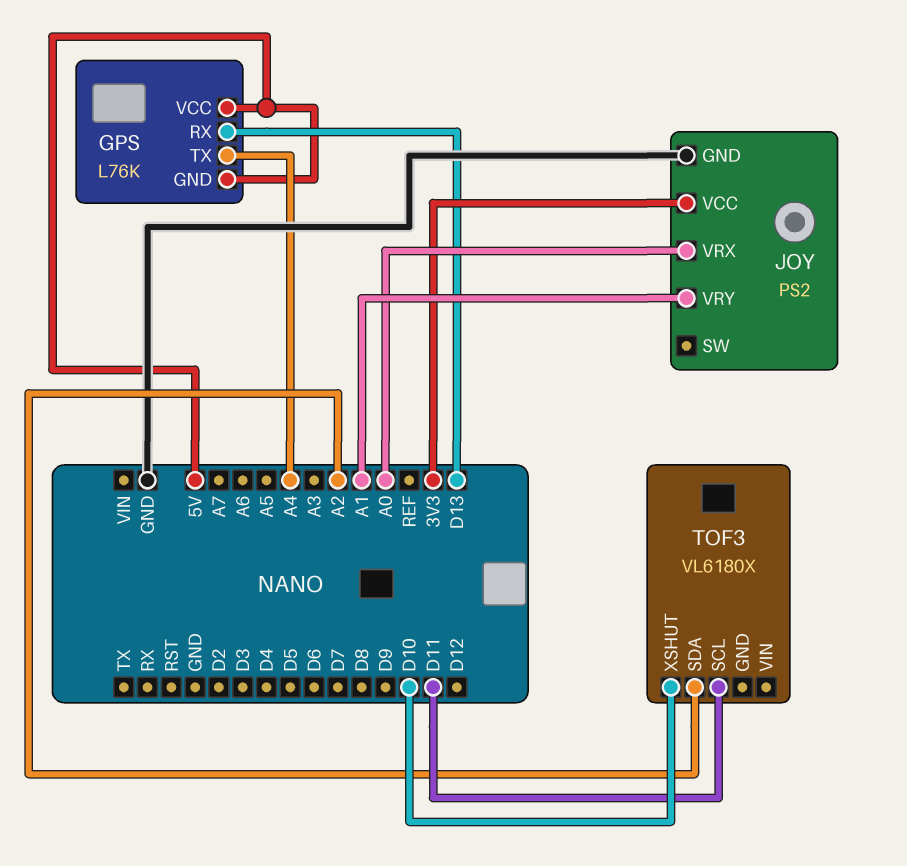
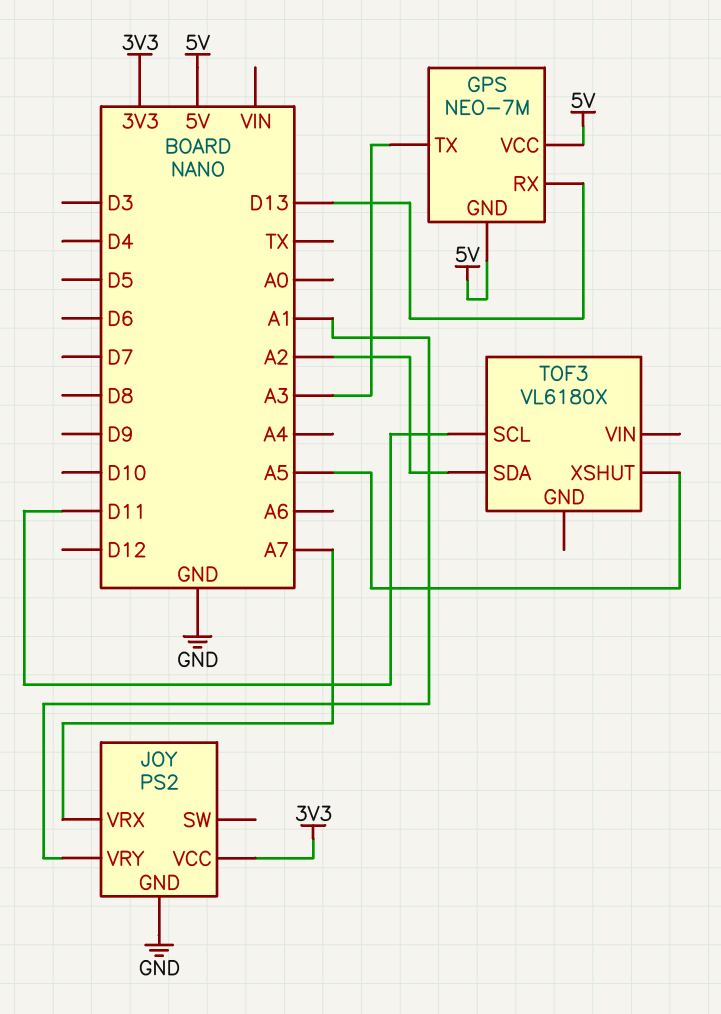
GPS: L76K -> NEO-7M
GPS pin TX: A4 -> A3
JOY pin VRX: A0 -> A7
TOF3 pin XSHUT: D10 -> A5

